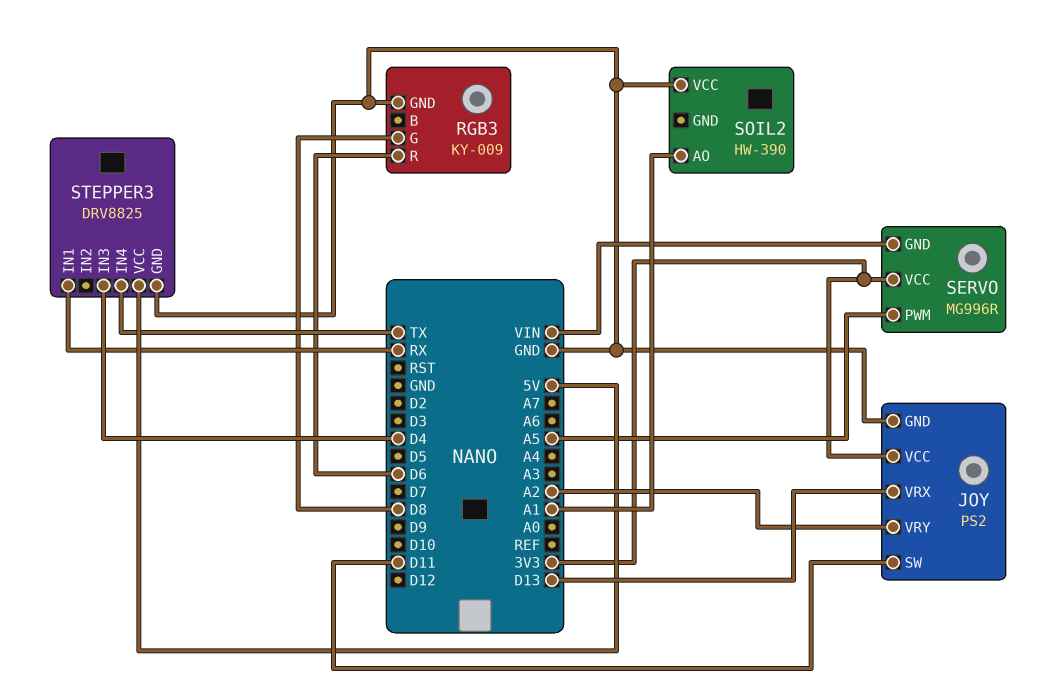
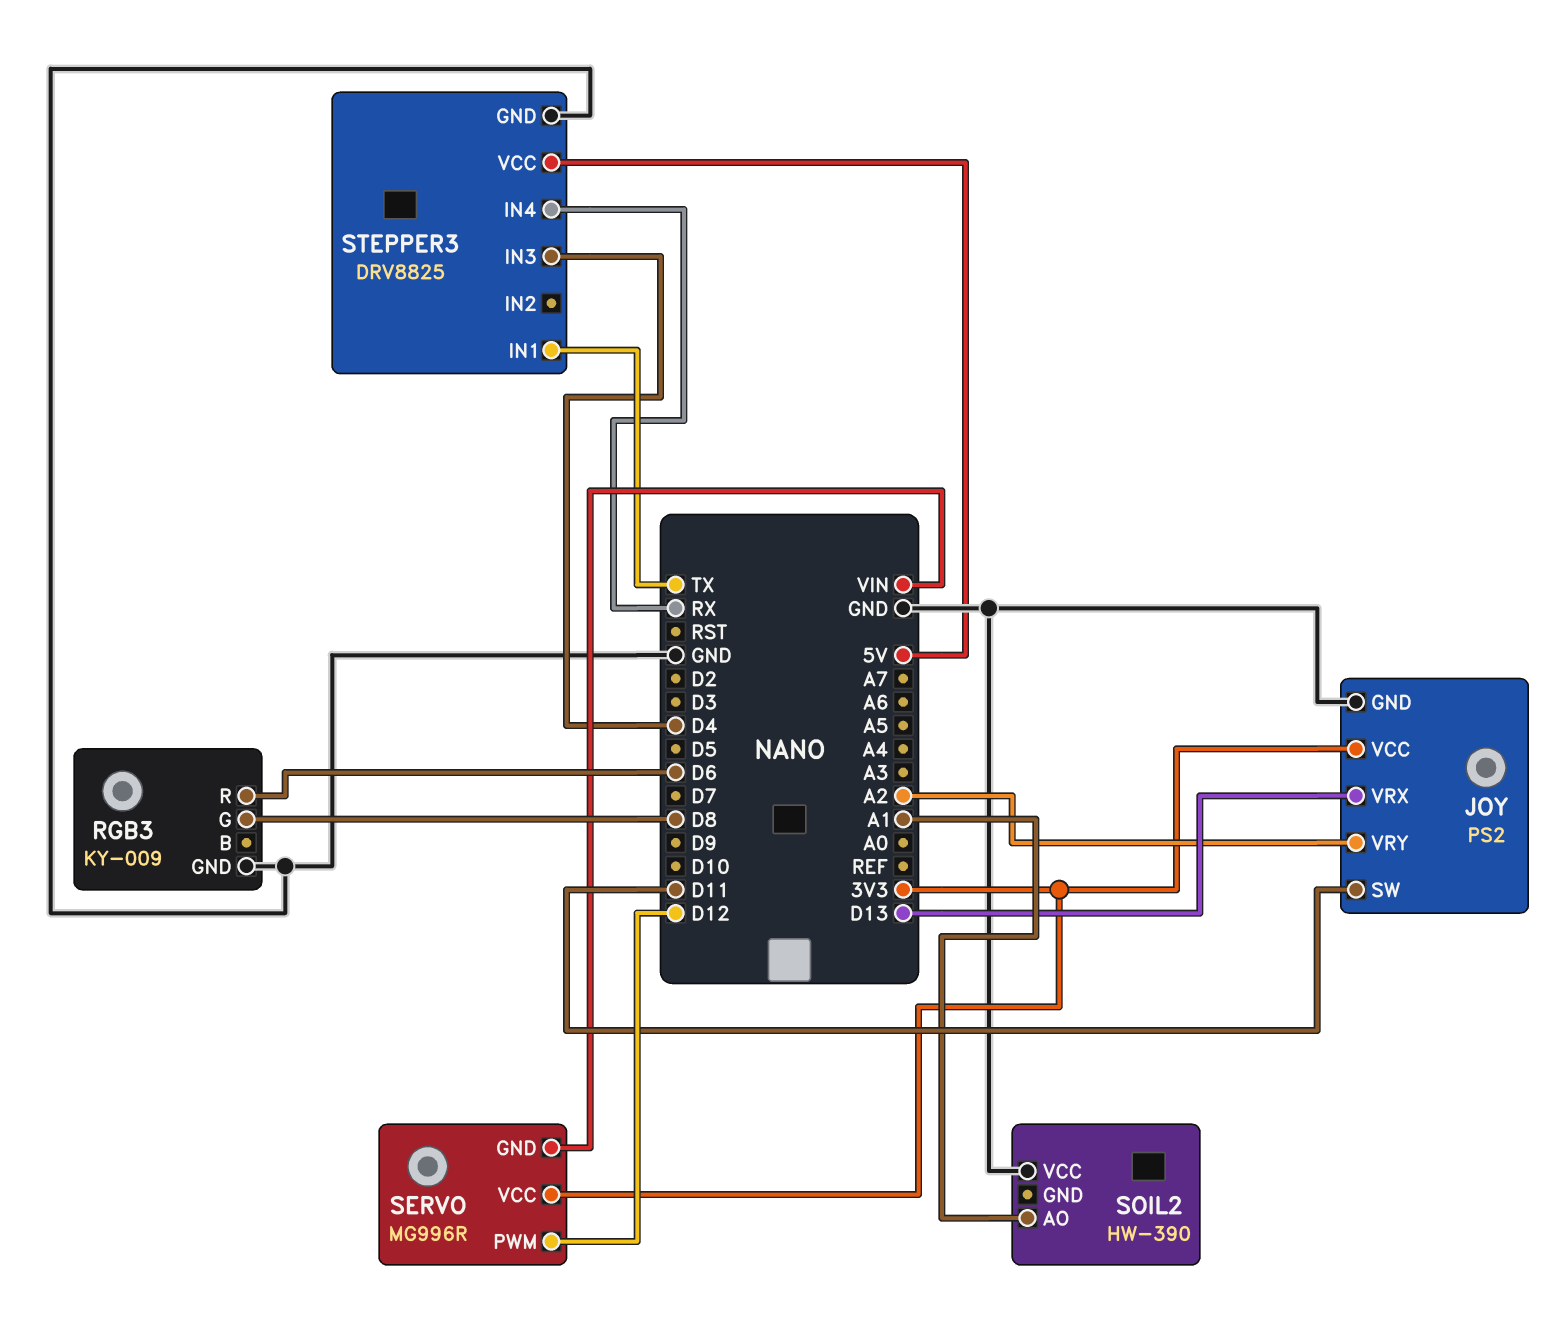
SERVO pin PWM: A5 -> D12
STEPPER3 pin IN1: RX -> TX
STEPPER3 pin IN4: TX -> RX

